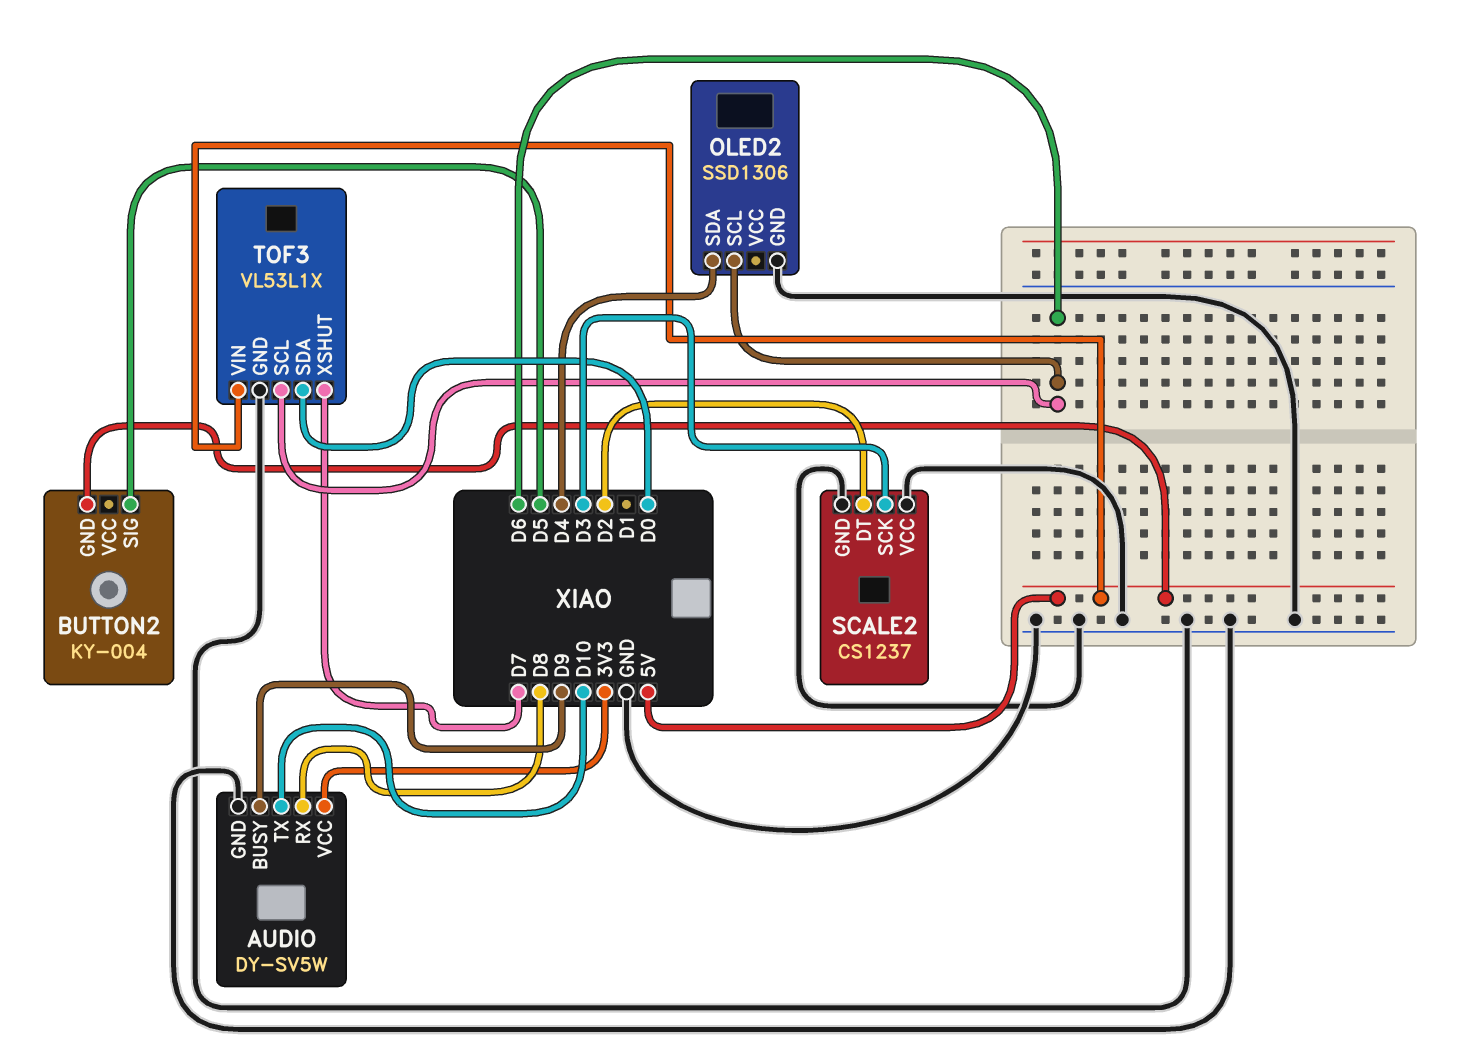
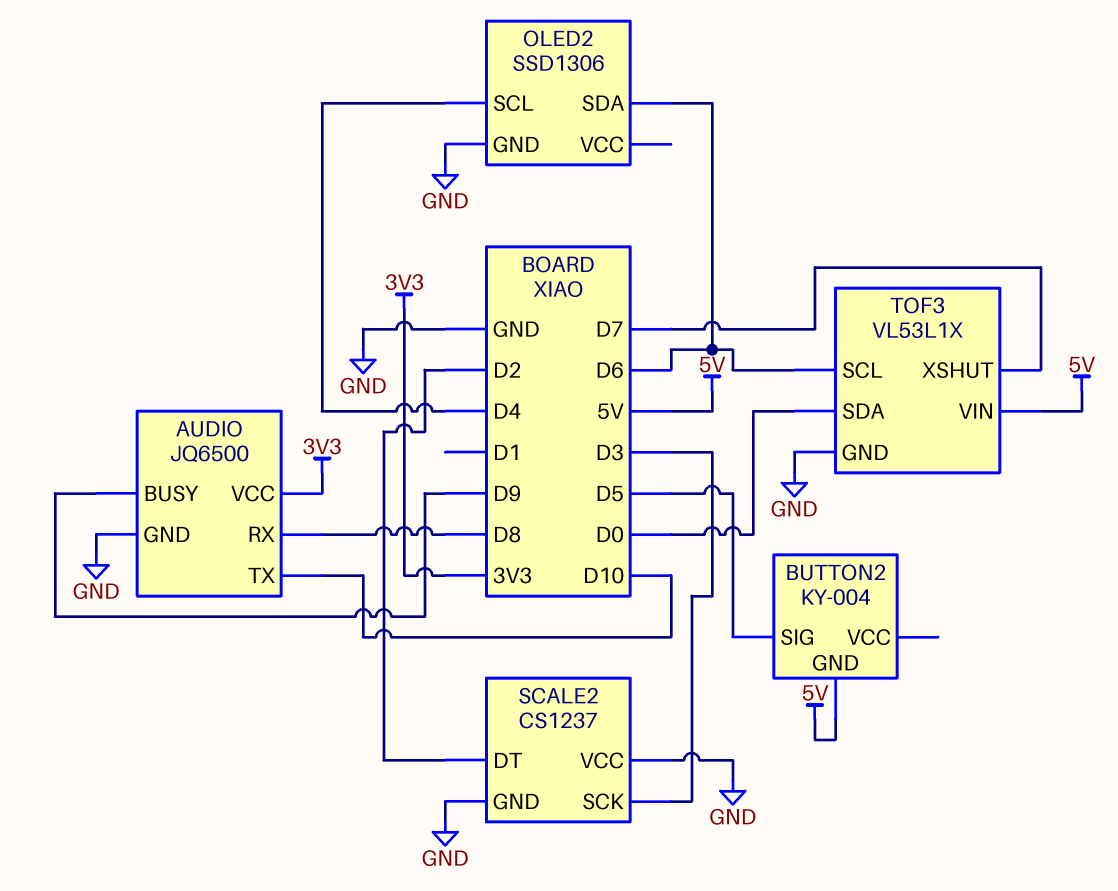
AUDIO: DY-SV5W -> JQ6500
OLED2 pin SCL: D6 -> D4
OLED2 pin SDA: D4 -> D6

